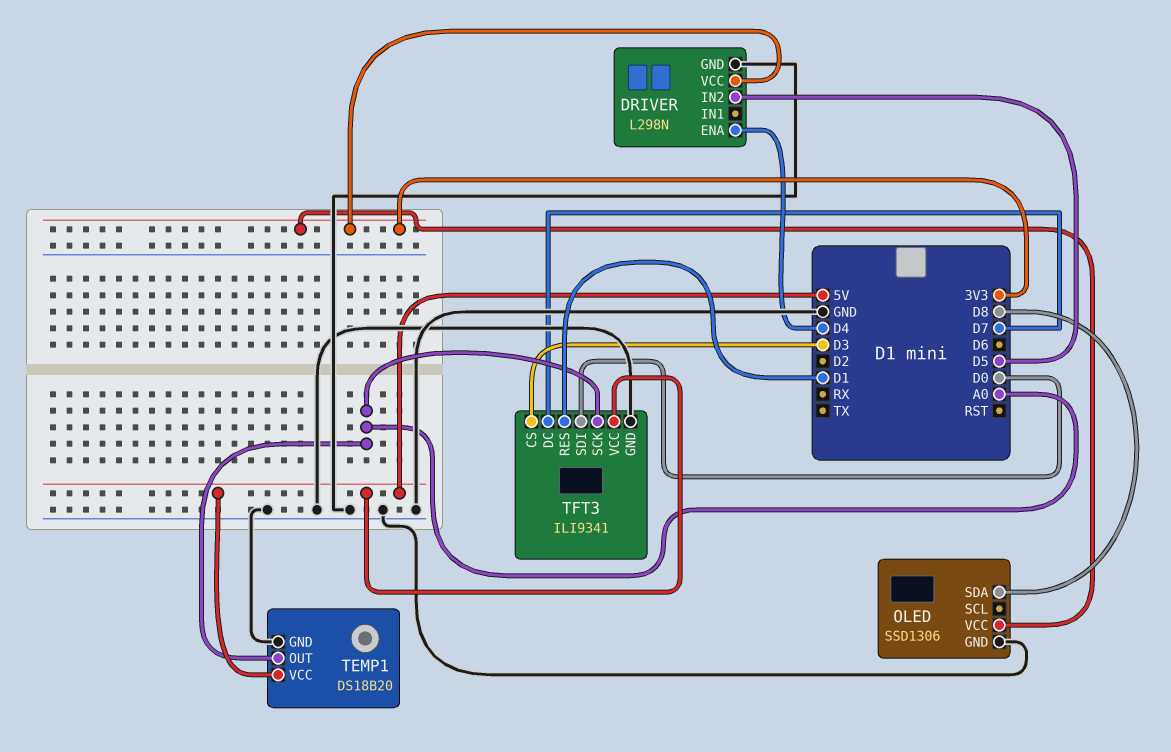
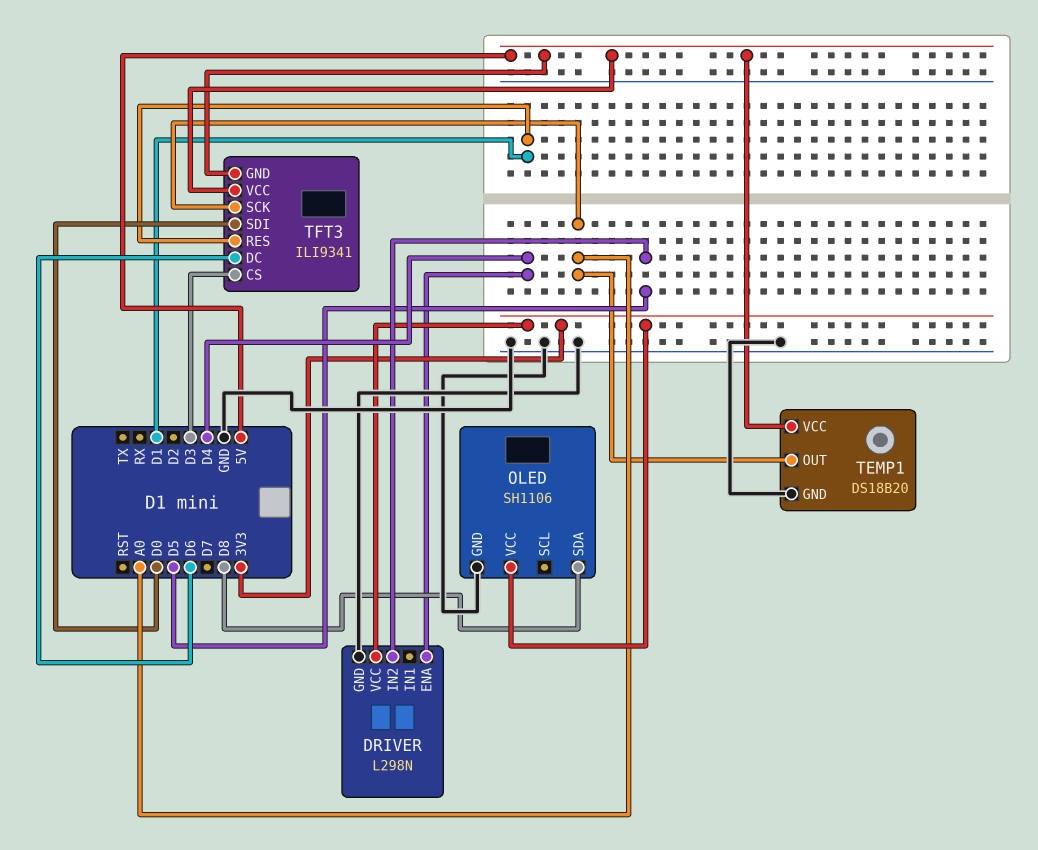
OLED: SSD1306 -> SH1106
TFT3 pin DC: D7 -> D6
TFT3 pin GND: GND -> 5V

